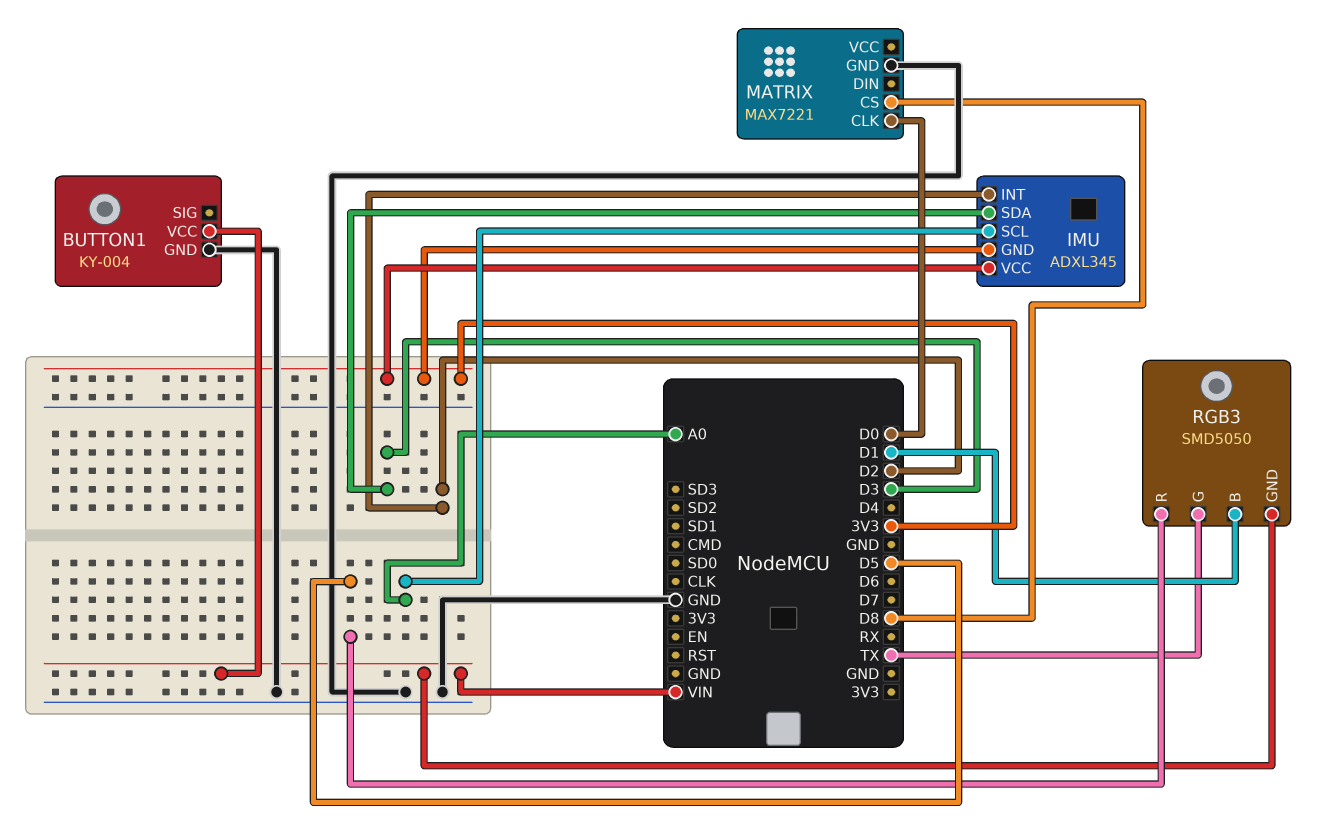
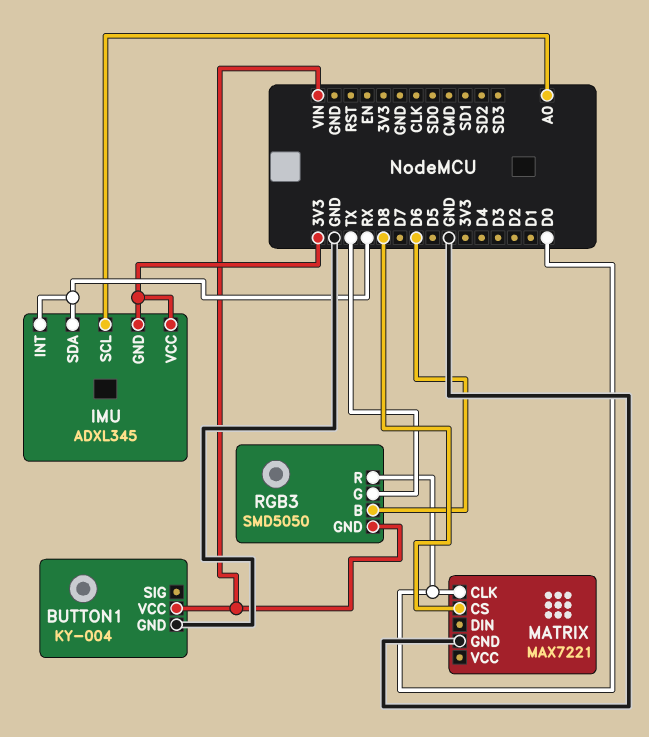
IMU pin INT: D2 -> RX
IMU pin SDA: D3 -> RX
RGB3 pin B: D1 -> D6
RGB3 pin R: D5 -> D0

